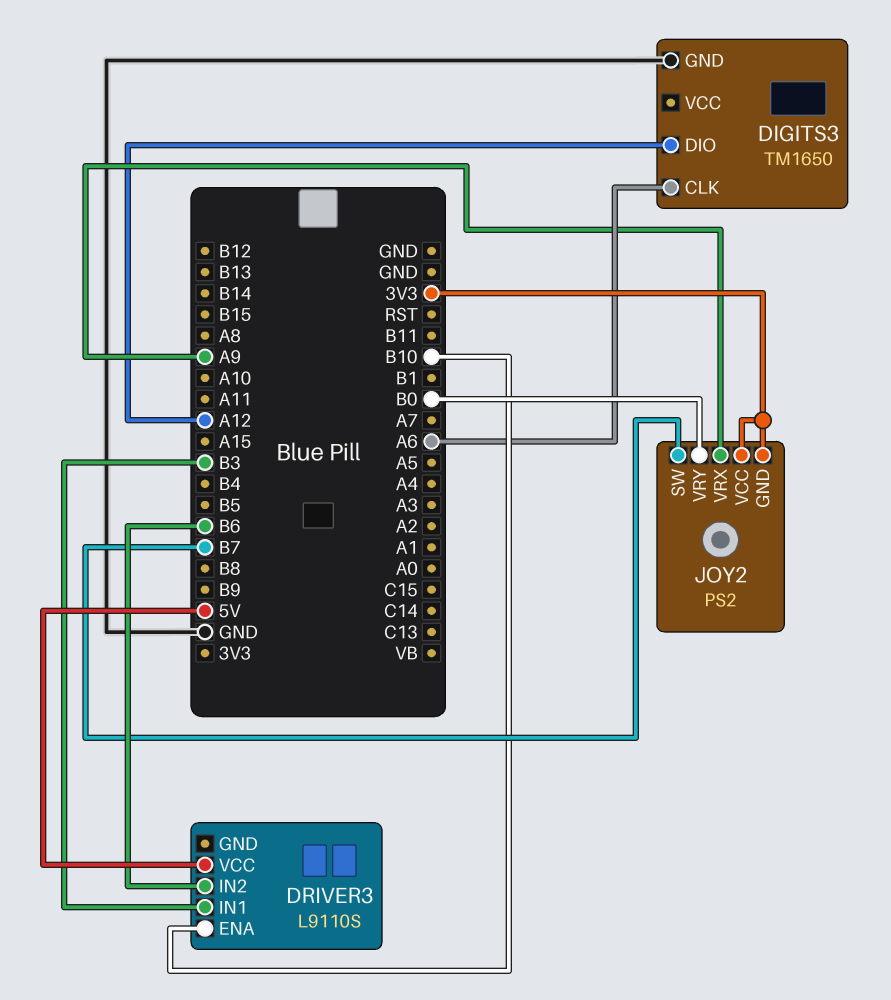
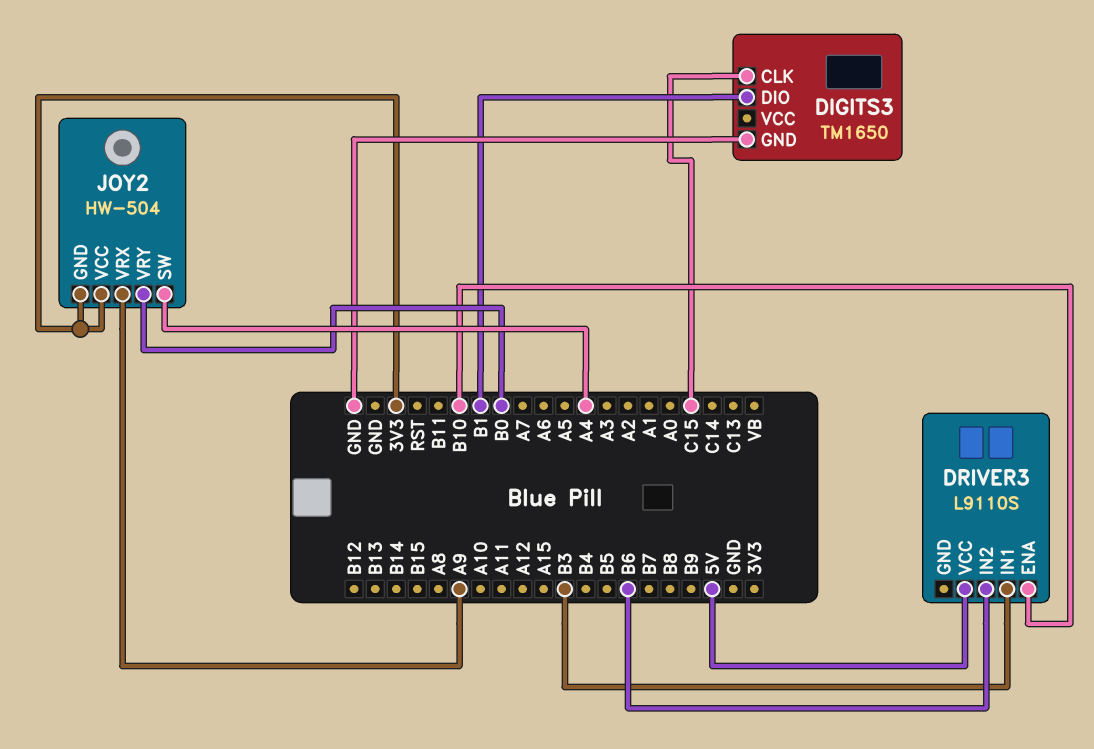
DIGITS3 pin CLK: A6 -> C15
DIGITS3 pin DIO: A12 -> B1
JOY2: PS2 -> HW-504
JOY2 pin SW: B7 -> A4

